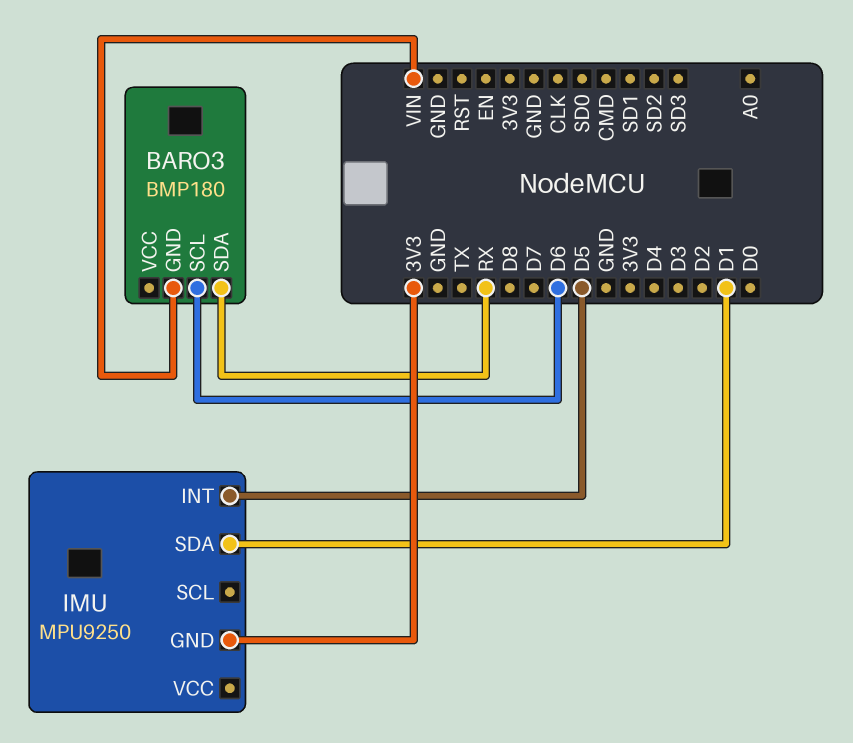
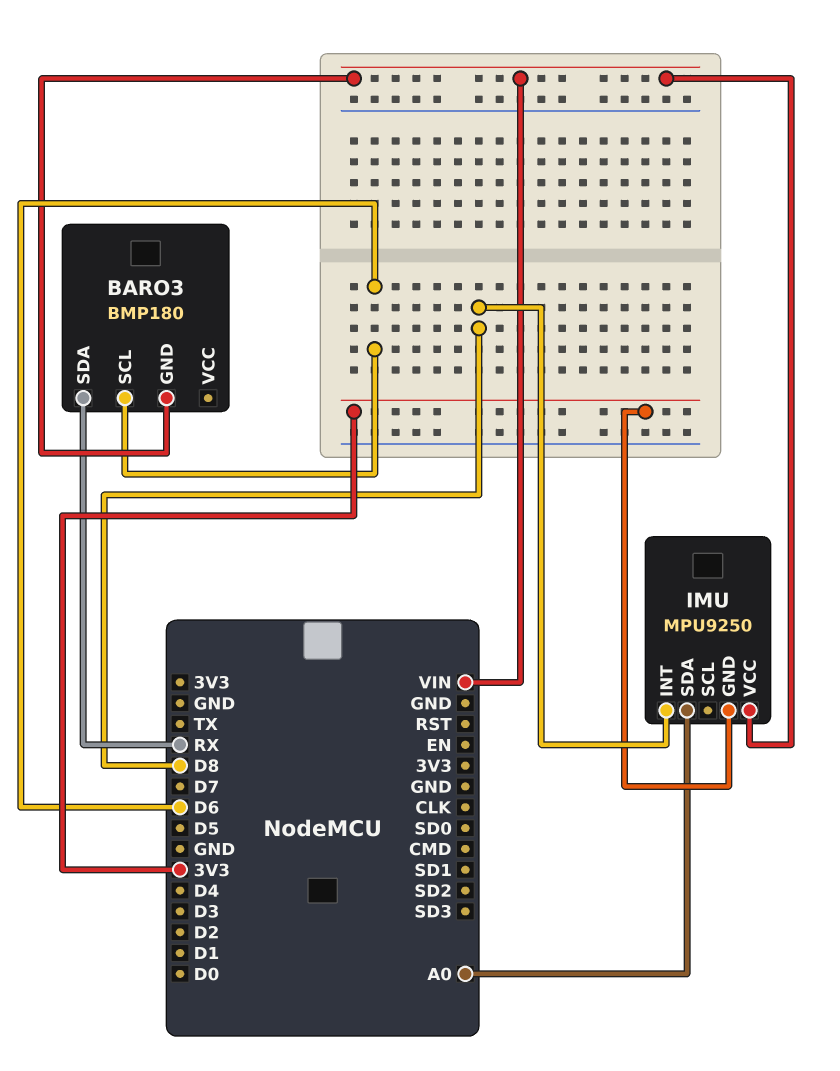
IMU pin INT: D5 -> D8
IMU pin SDA: D1 -> A0
IMU pin VCC: none -> VIN

